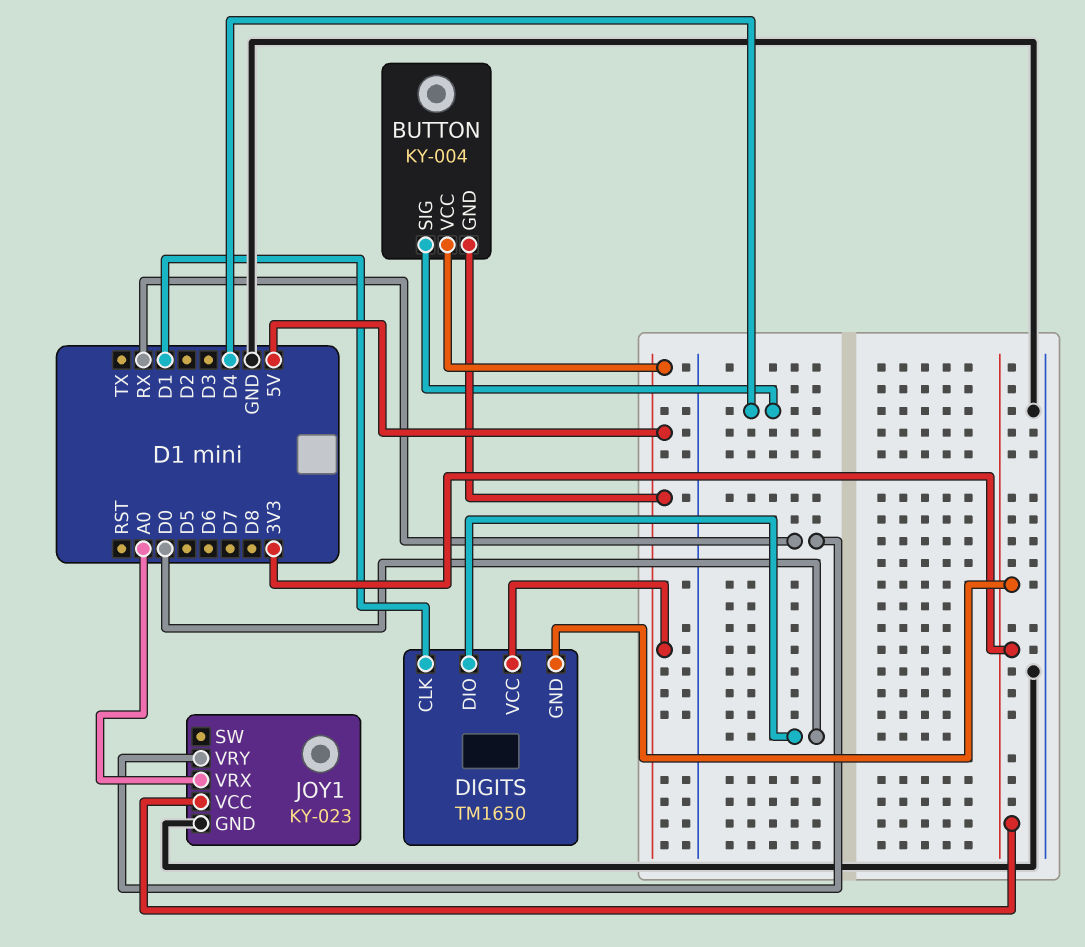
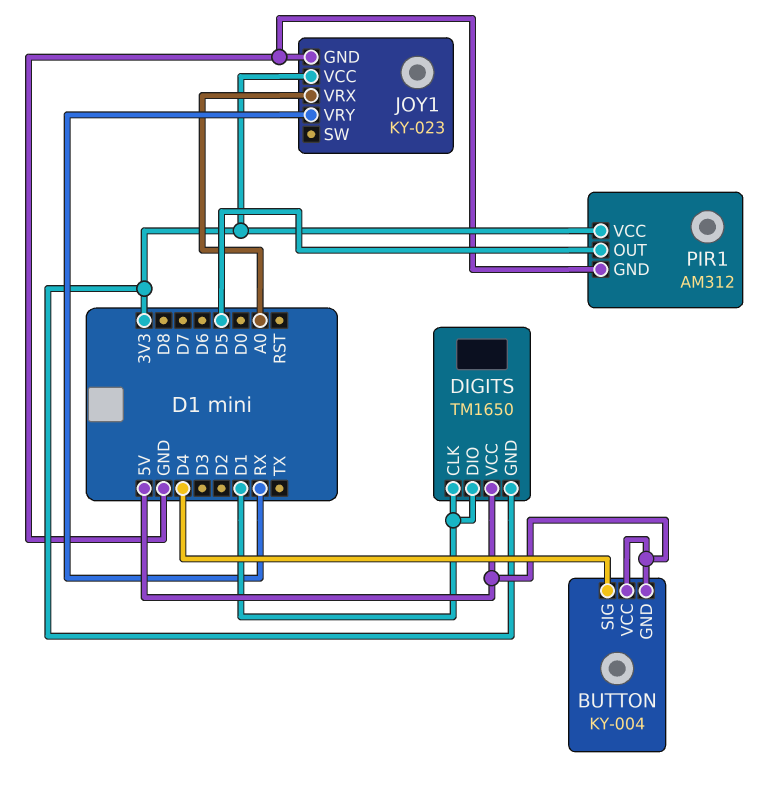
DIGITS pin DIO: D0 -> D1
PIR1: none -> AM312
PIR1 pin GND: none -> GND
PIR1 pin OUT: none -> D5
PIR1 pin VCC: none -> 3V3

